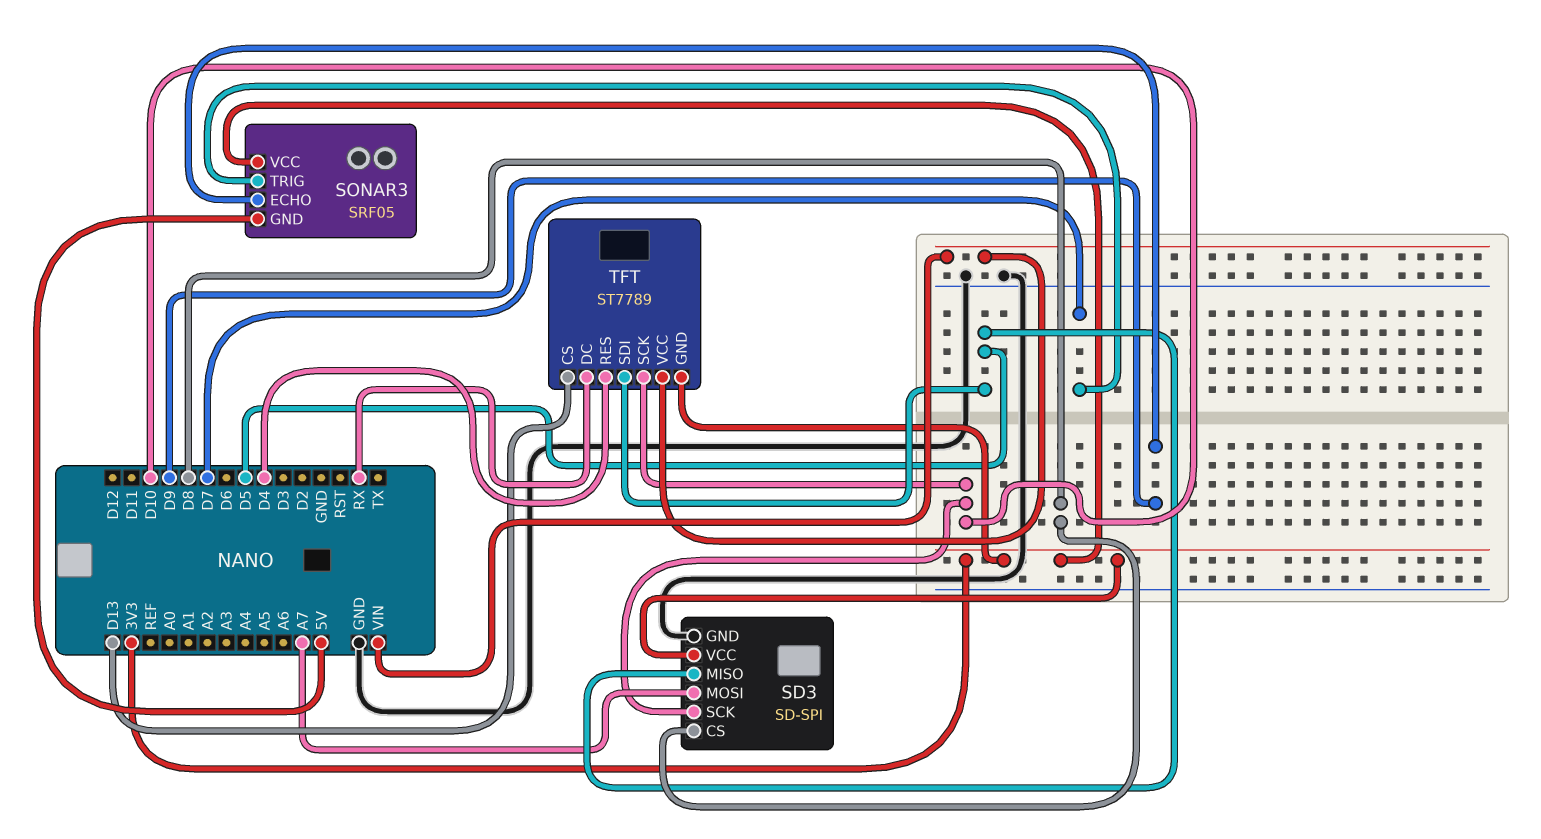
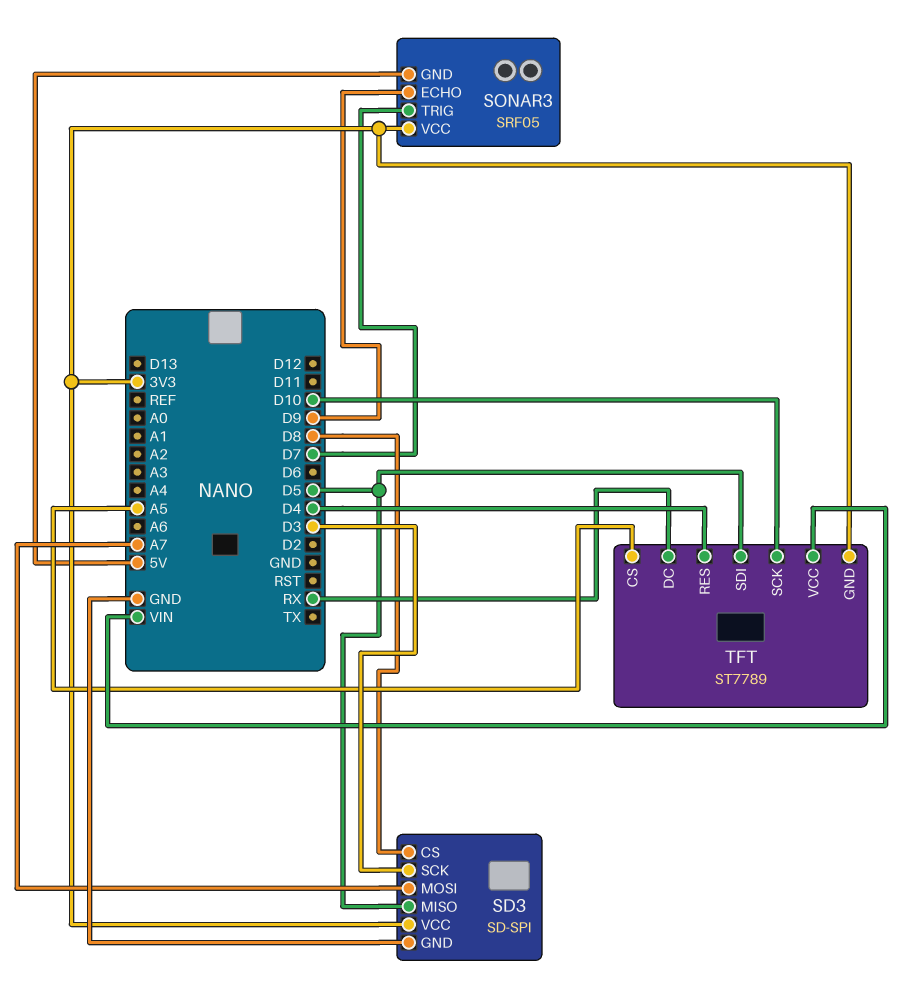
SD3 pin SCK: D10 -> D3
TFT pin CS: D13 -> A5

